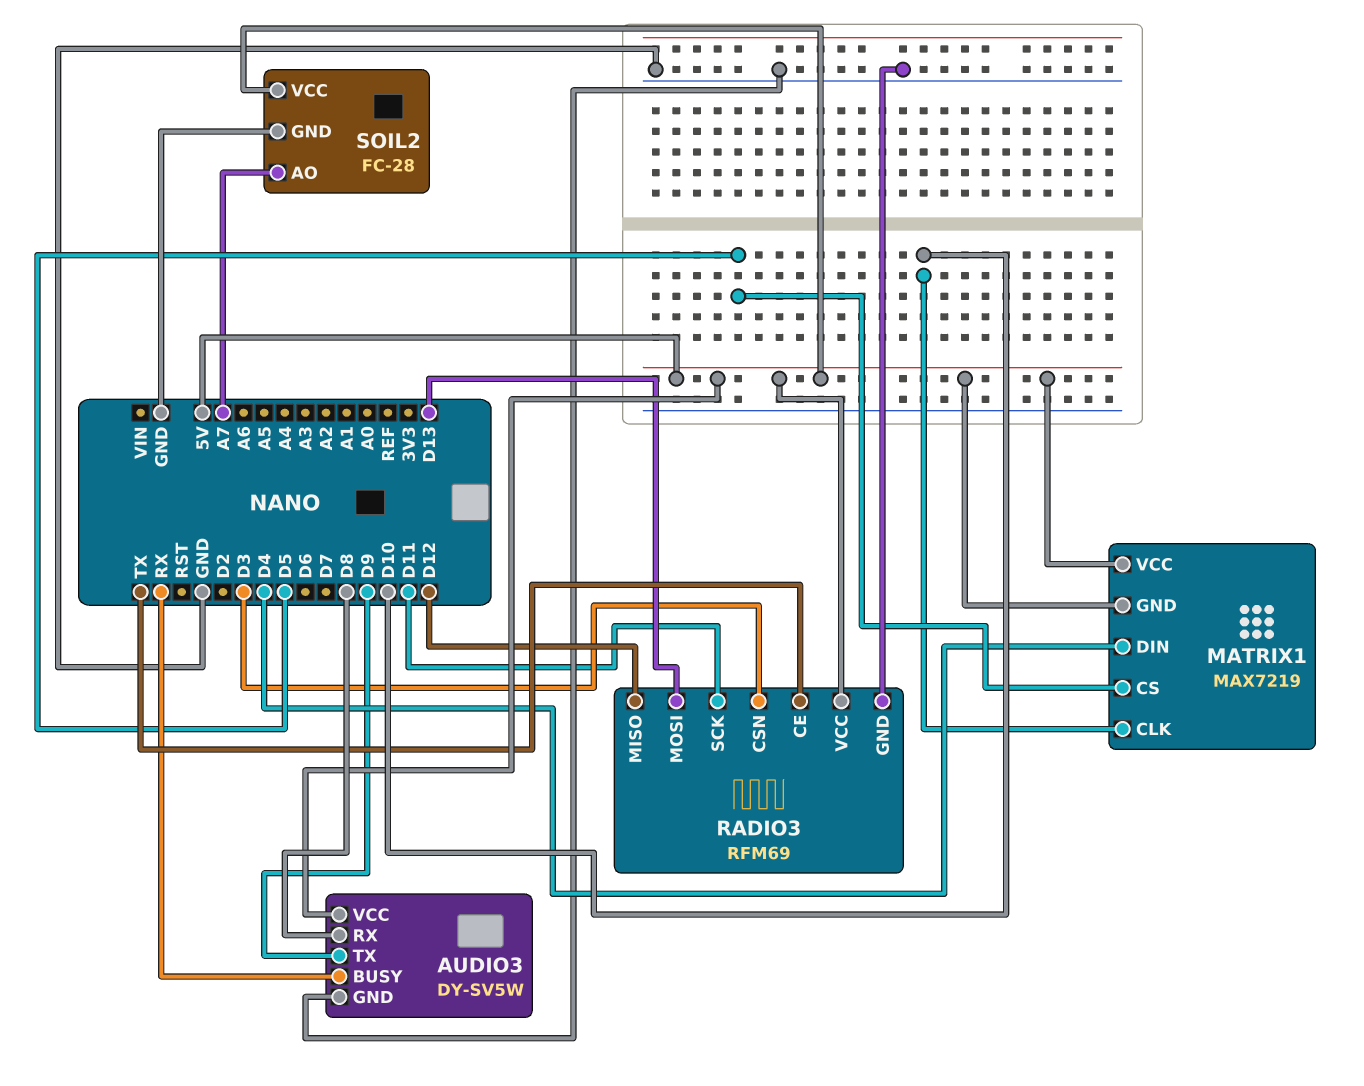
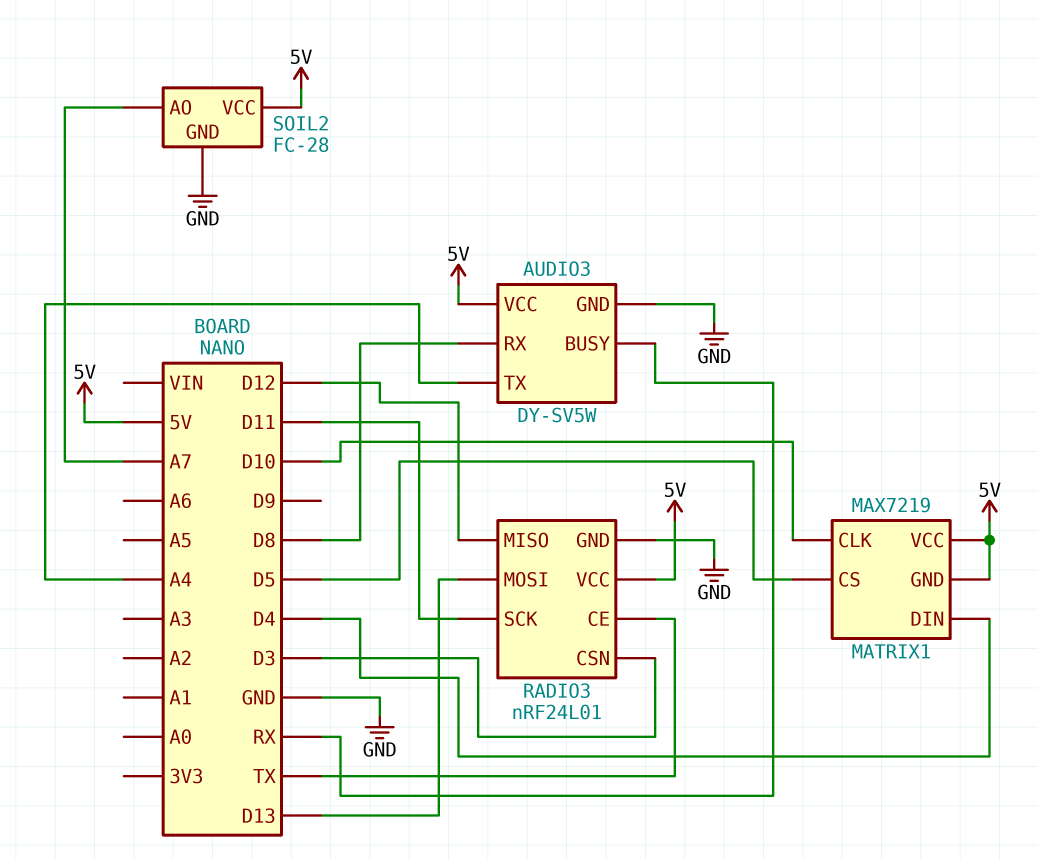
AUDIO3 pin TX: D9 -> A4
RADIO3: RFM69 -> nRF24L01

